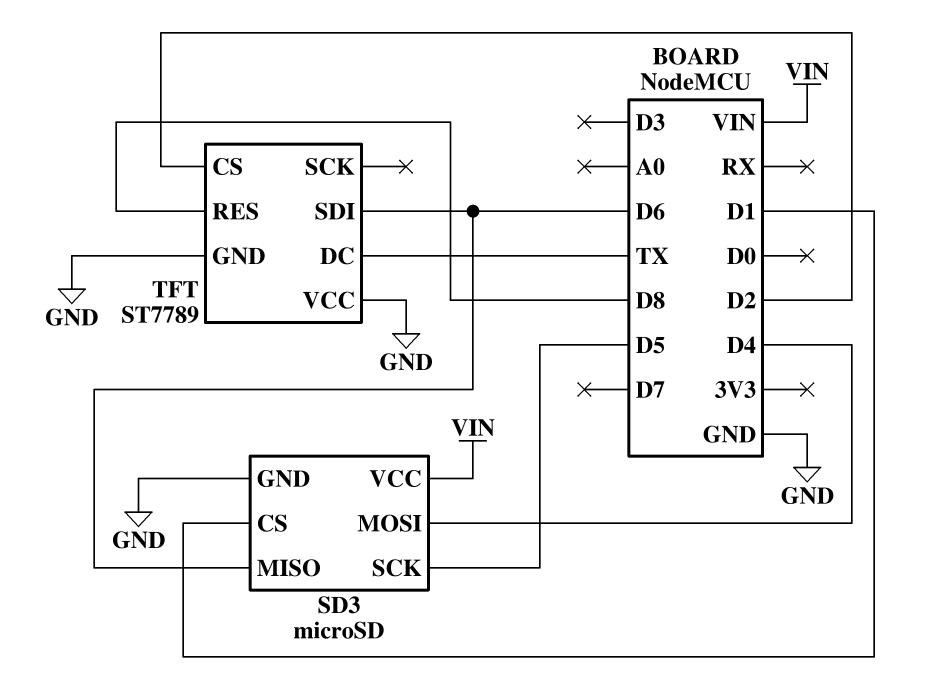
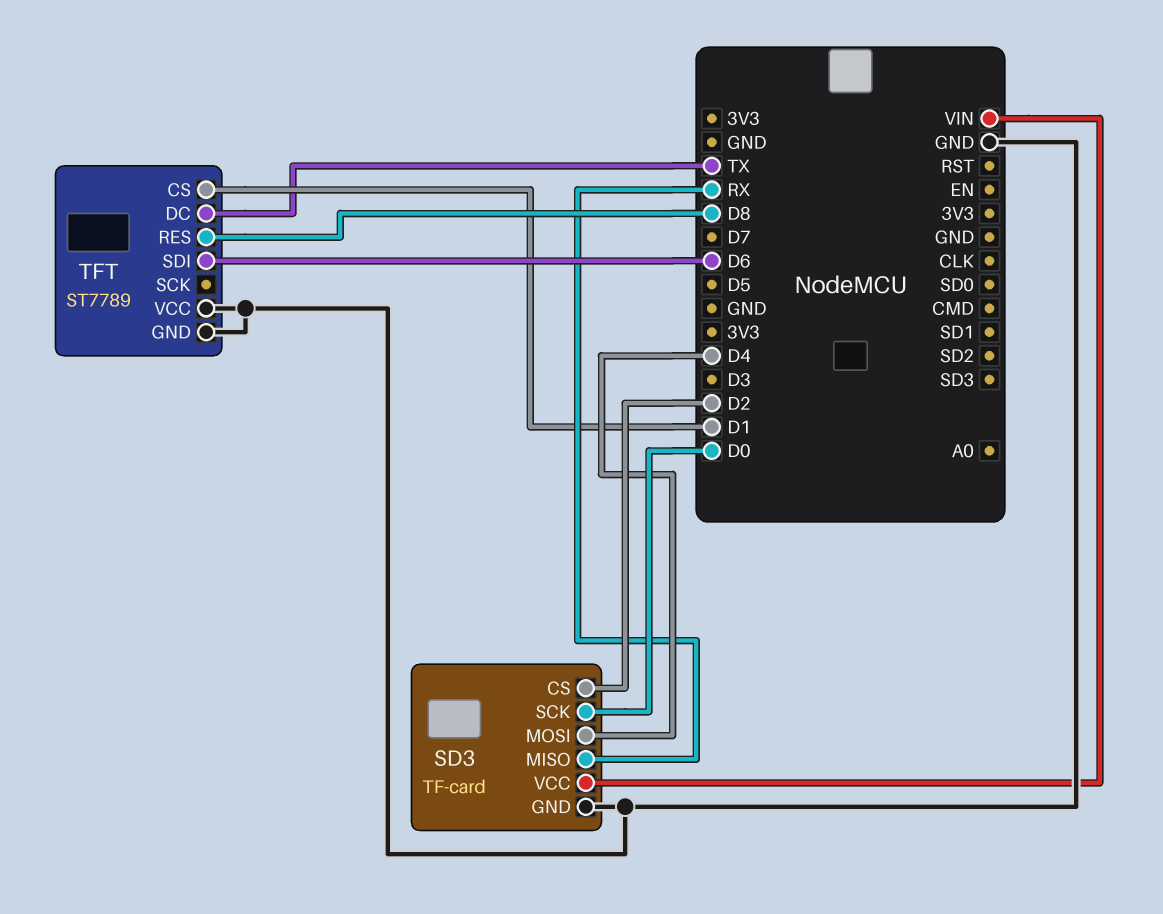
SD3: microSD -> TF-card
SD3 pin CS: D1 -> D2
SD3 pin MISO: D6 -> RX
SD3 pin SCK: D5 -> D0
TFT pin CS: D2 -> D1

